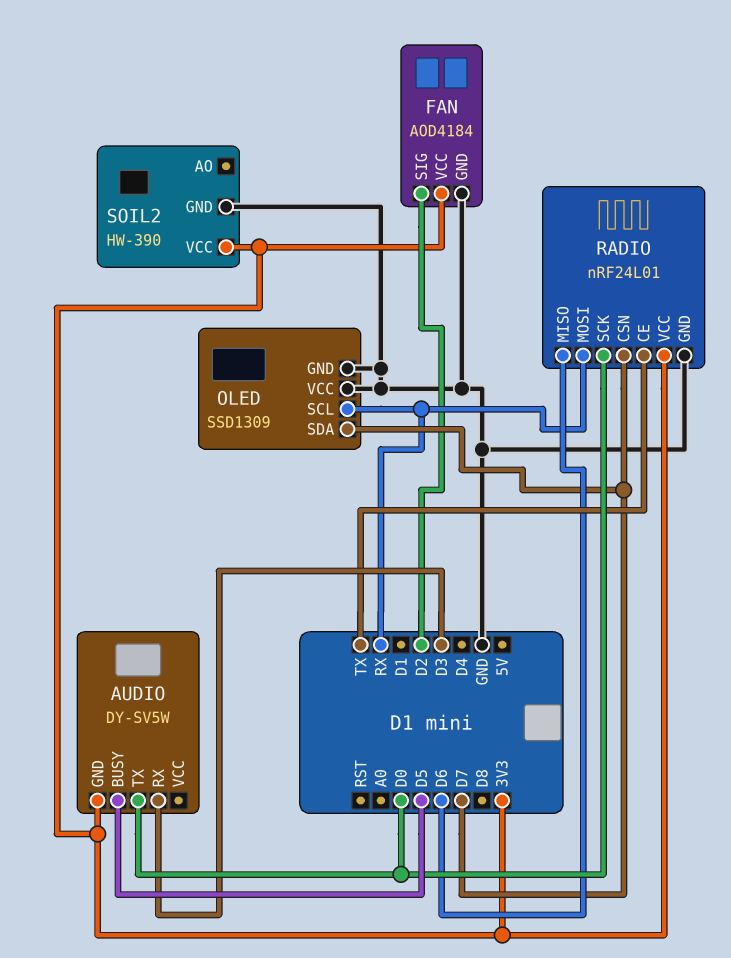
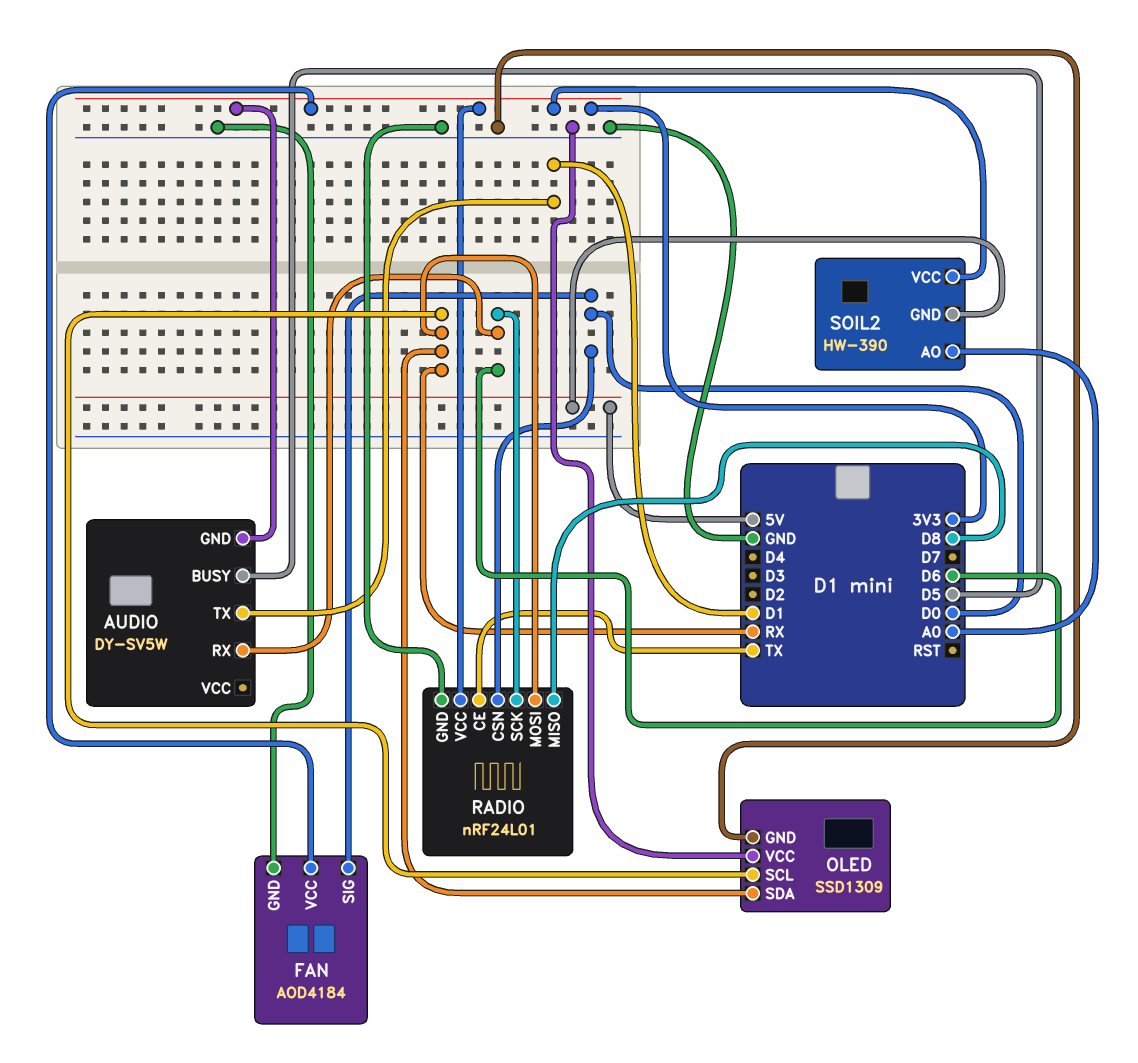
AUDIO pin RX: D3 -> D6
AUDIO pin TX: D0 -> D1
FAN pin SIG: D2 -> D0
OLED pin SDA: D7 -> RX
RADIO pin CSN: D7 -> D0
RADIO pin MISO: D6 -> D8
RADIO pin SCK: D0 -> D6
SOIL2 pin AO: none -> A0
SOIL2 pin GND: GND -> 5V

